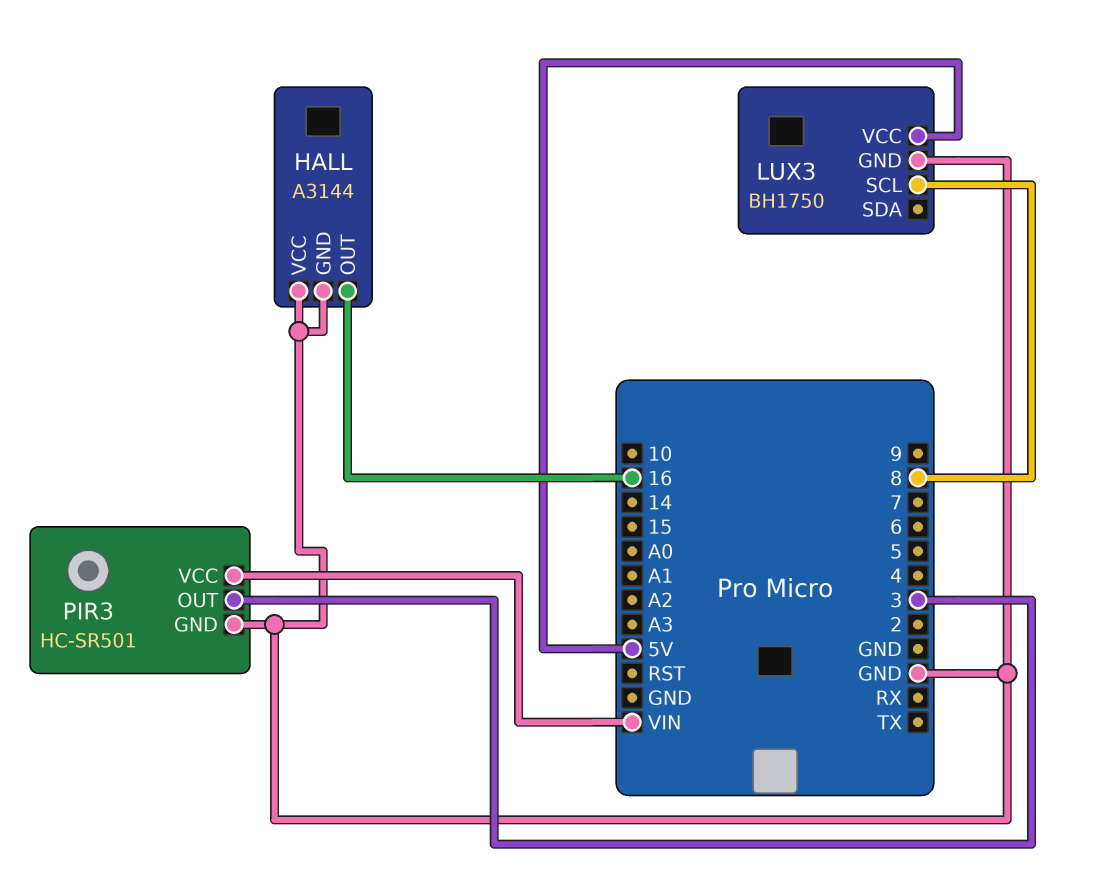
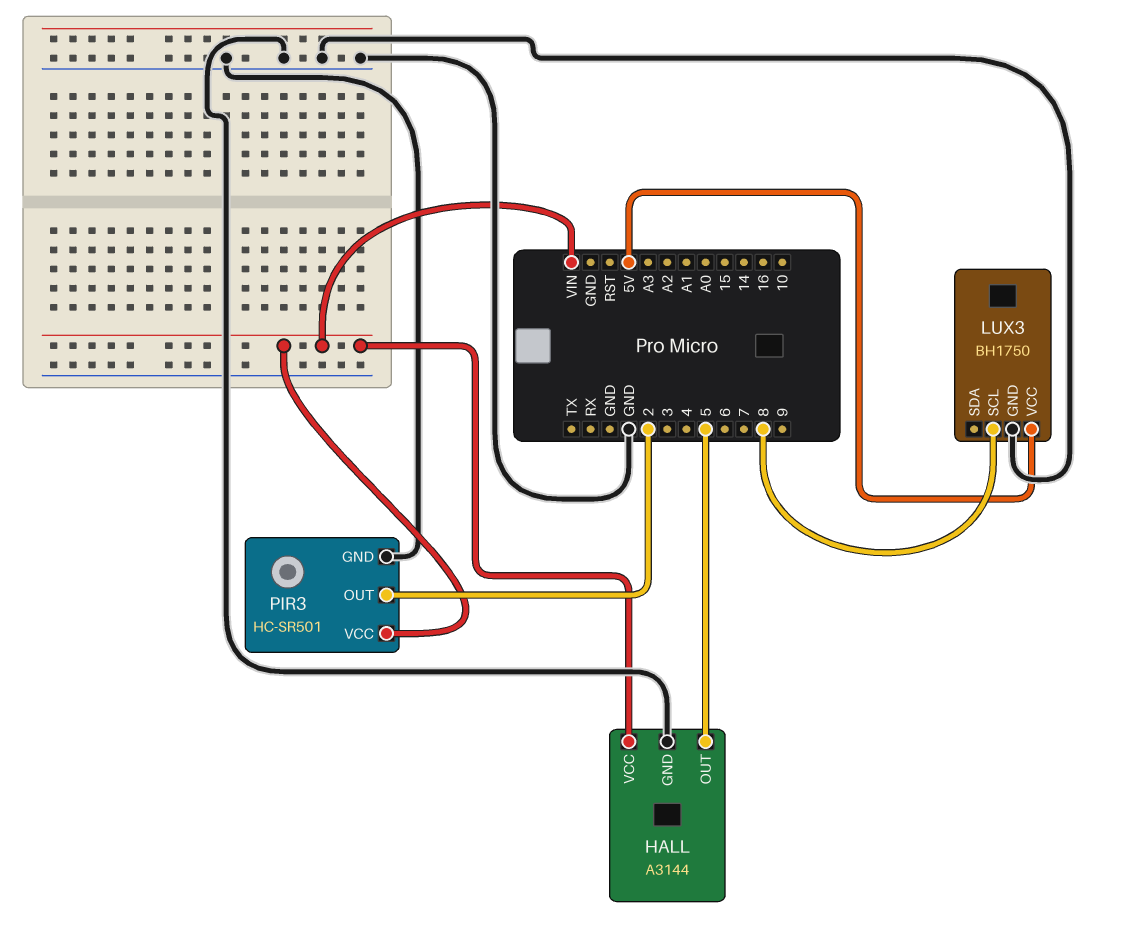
HALL pin OUT: 16 -> 5
HALL pin VCC: GND -> VIN
PIR3 pin OUT: 3 -> 2

